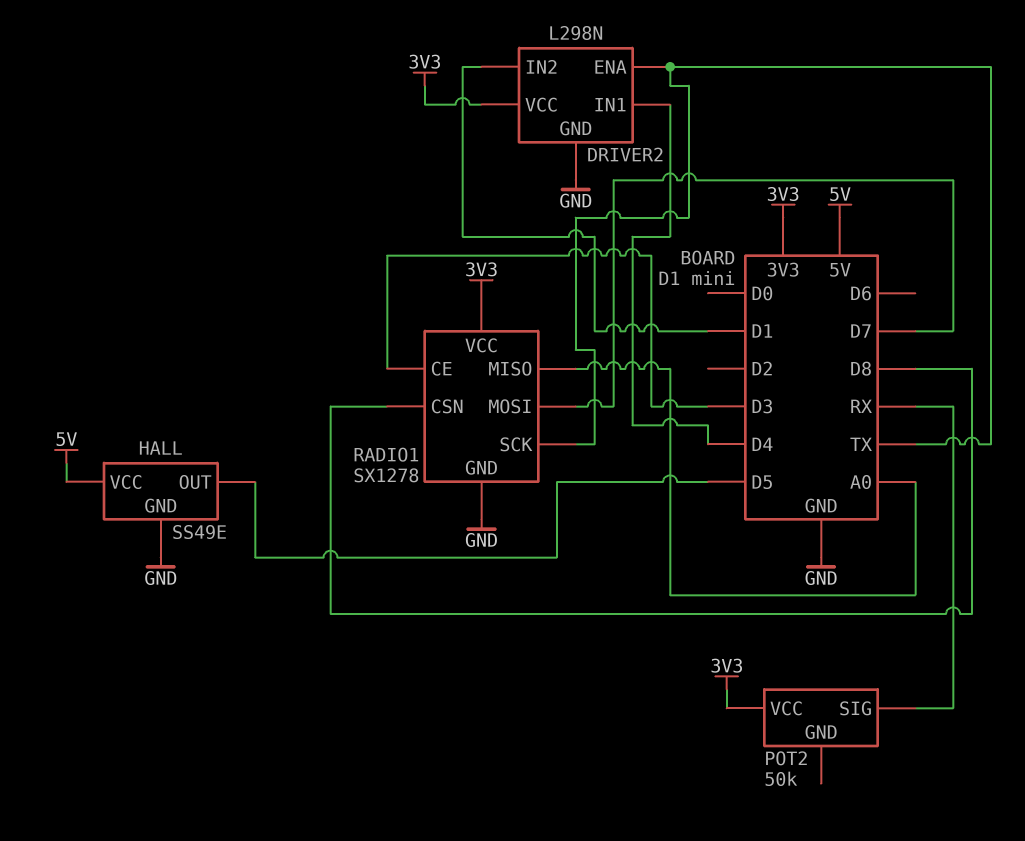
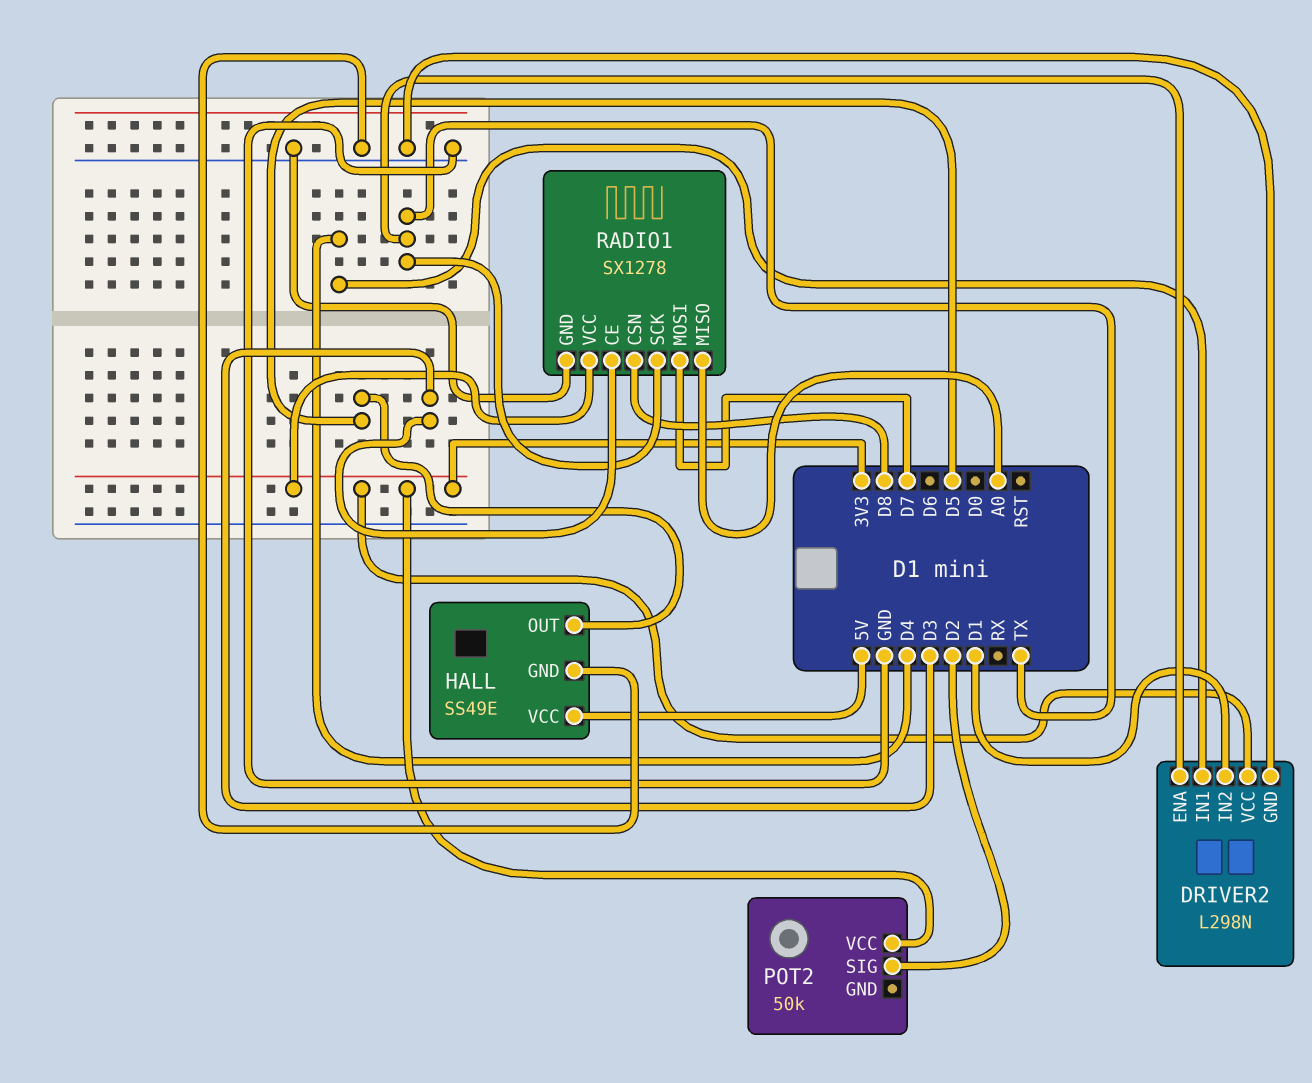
POT2 pin SIG: RX -> D2

